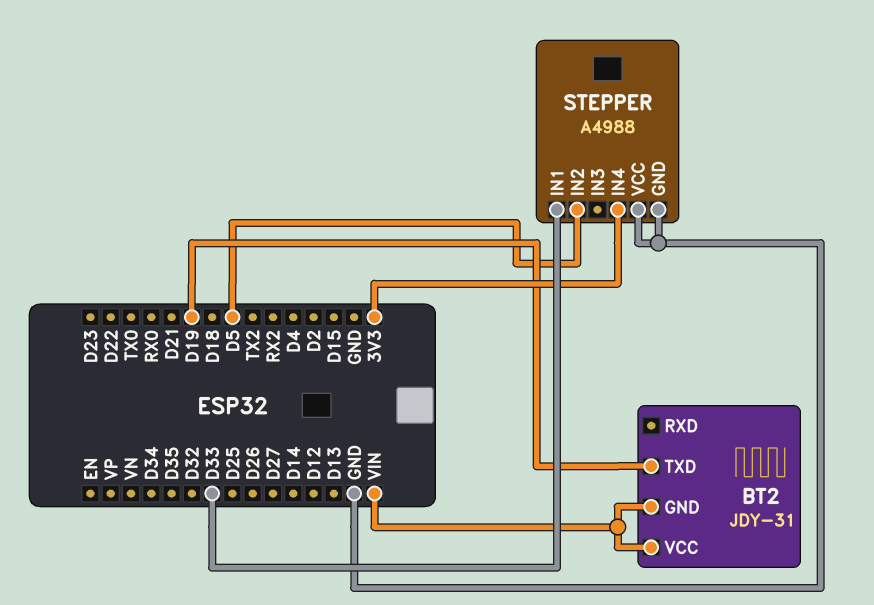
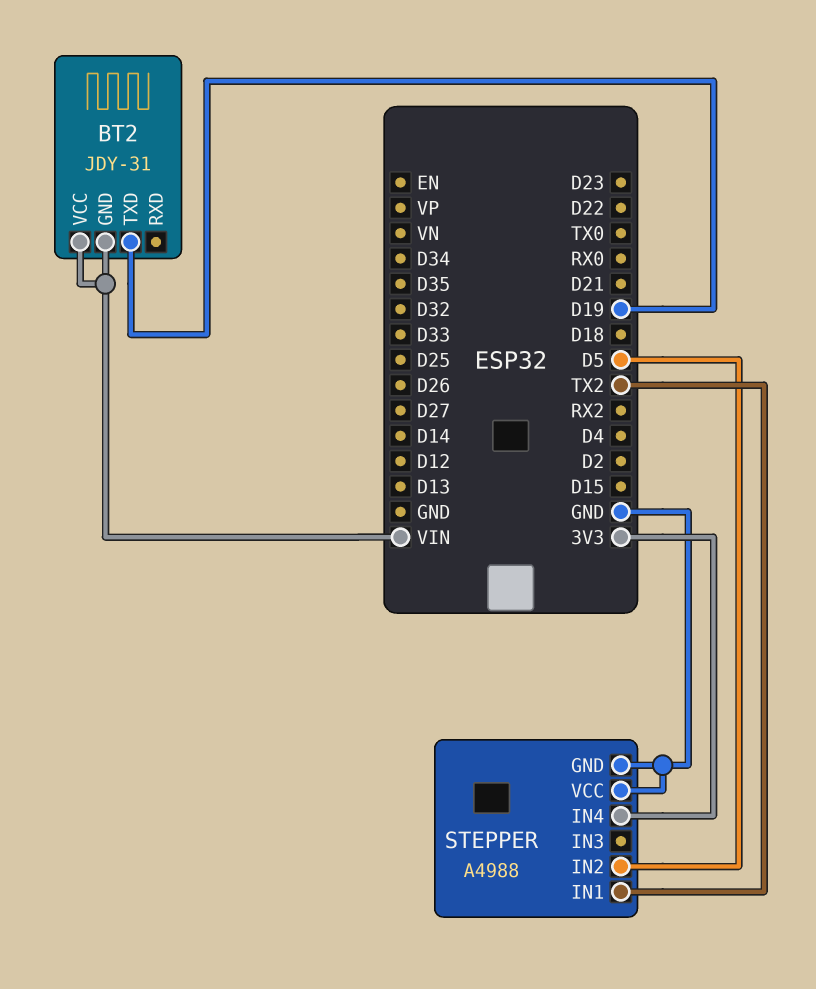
STEPPER pin IN1: D33 -> TX2

